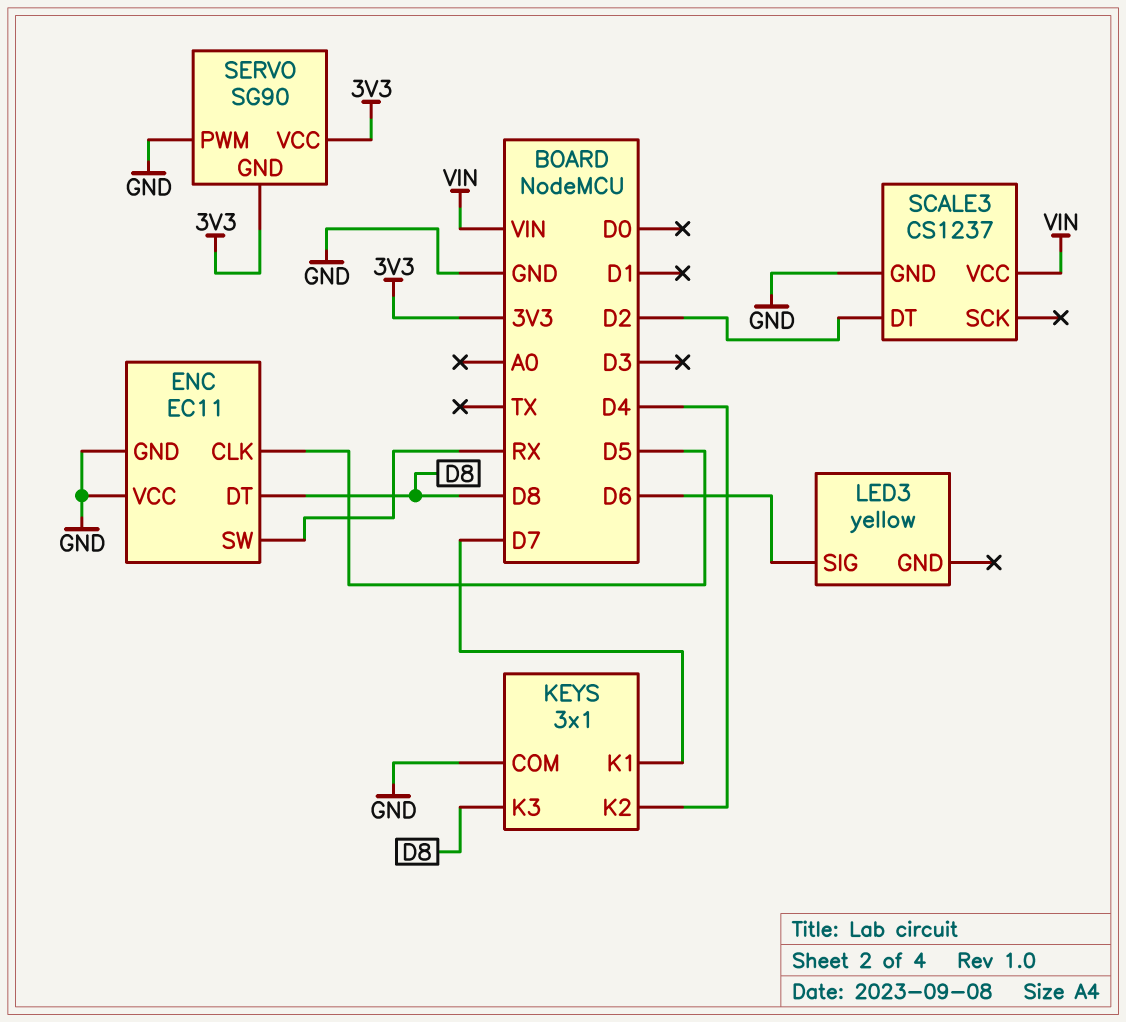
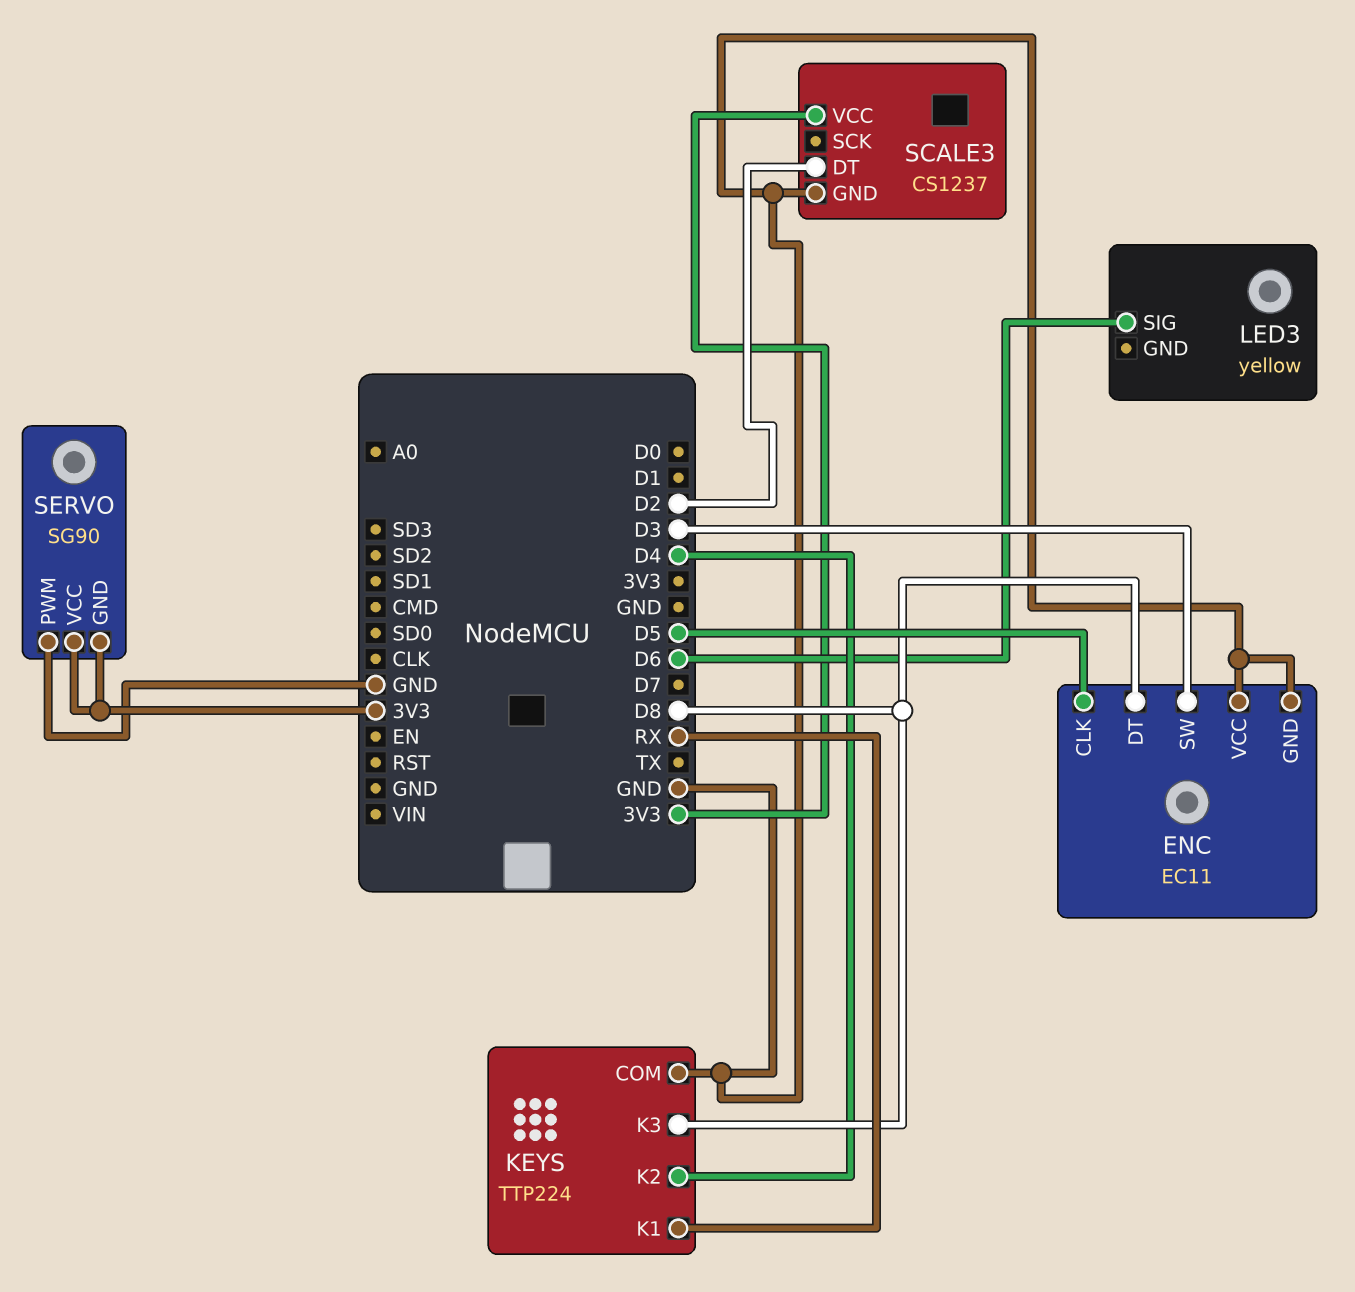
ENC pin SW: RX -> D3
KEYS: 3x1 -> TTP224
KEYS pin K1: D7 -> RX
SCALE3 pin VCC: VIN -> 3V3

